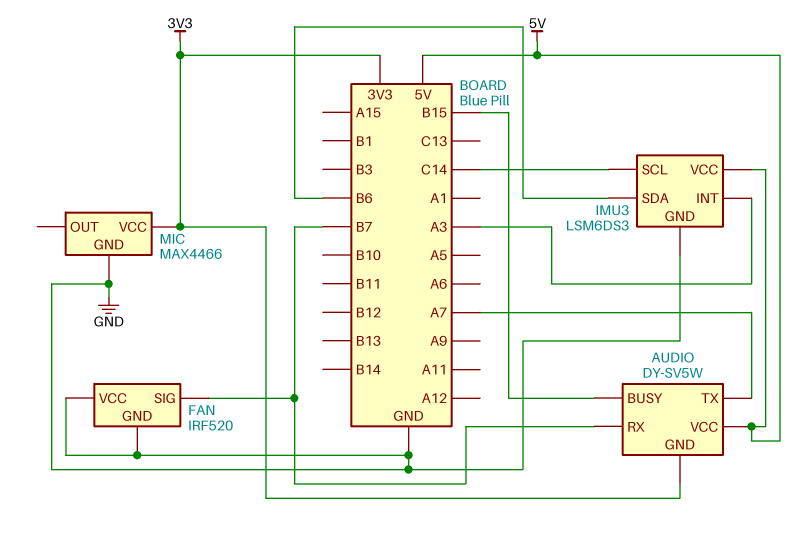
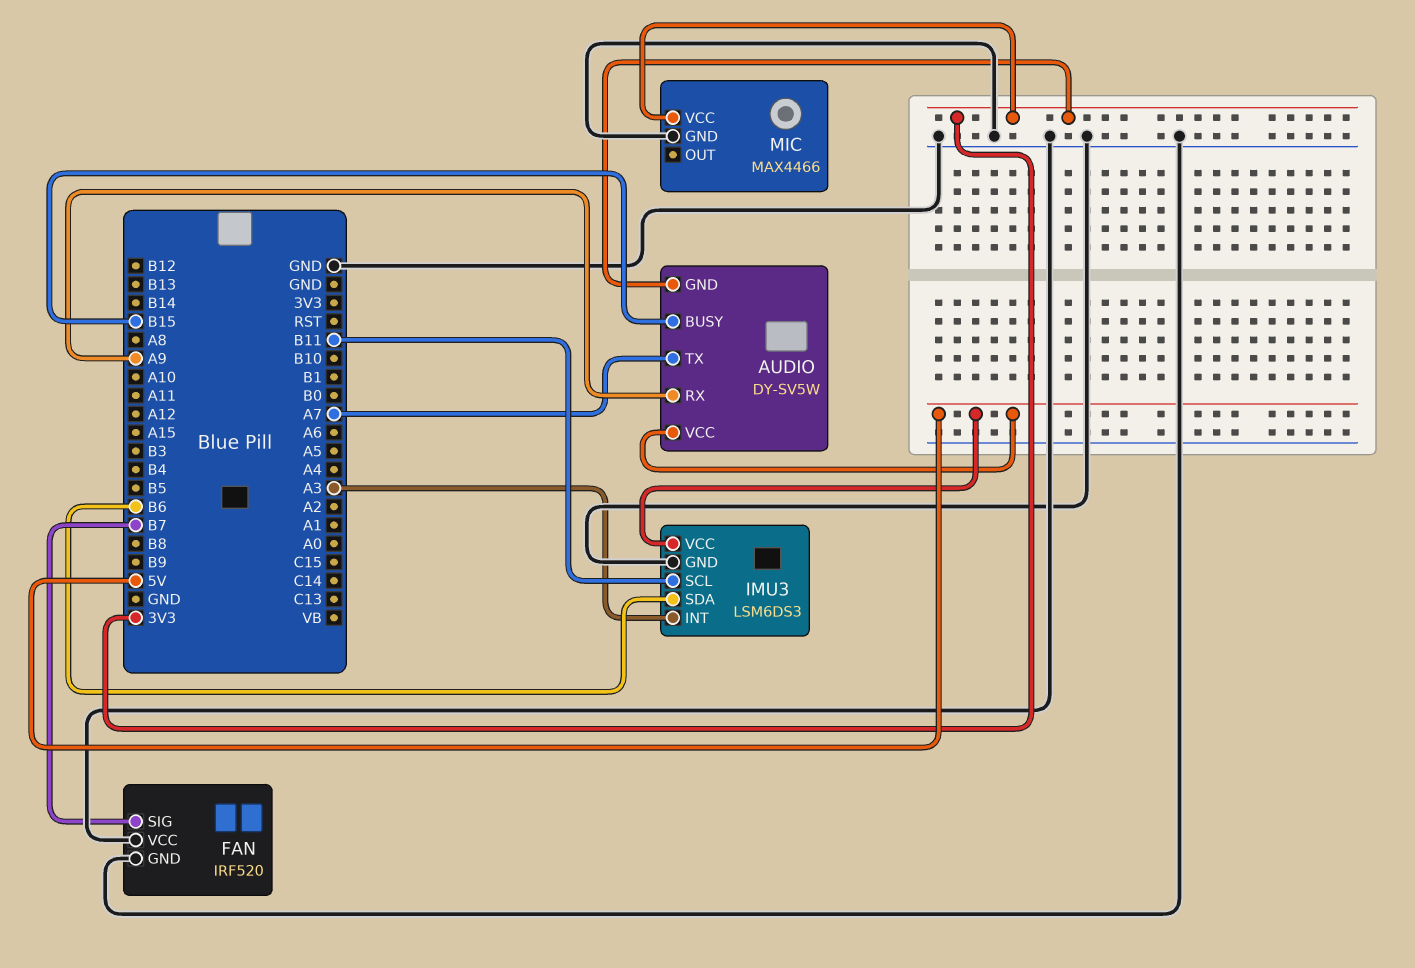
AUDIO pin RX: B7 -> A9
IMU3 pin SCL: C14 -> B11

